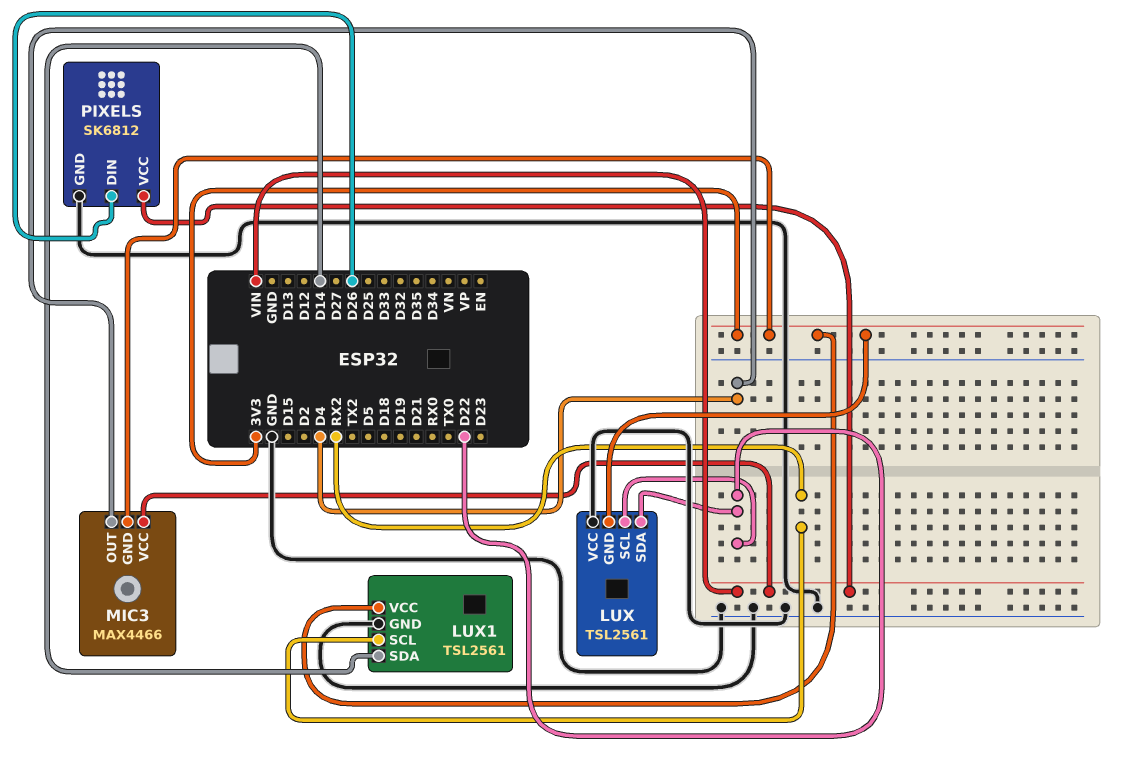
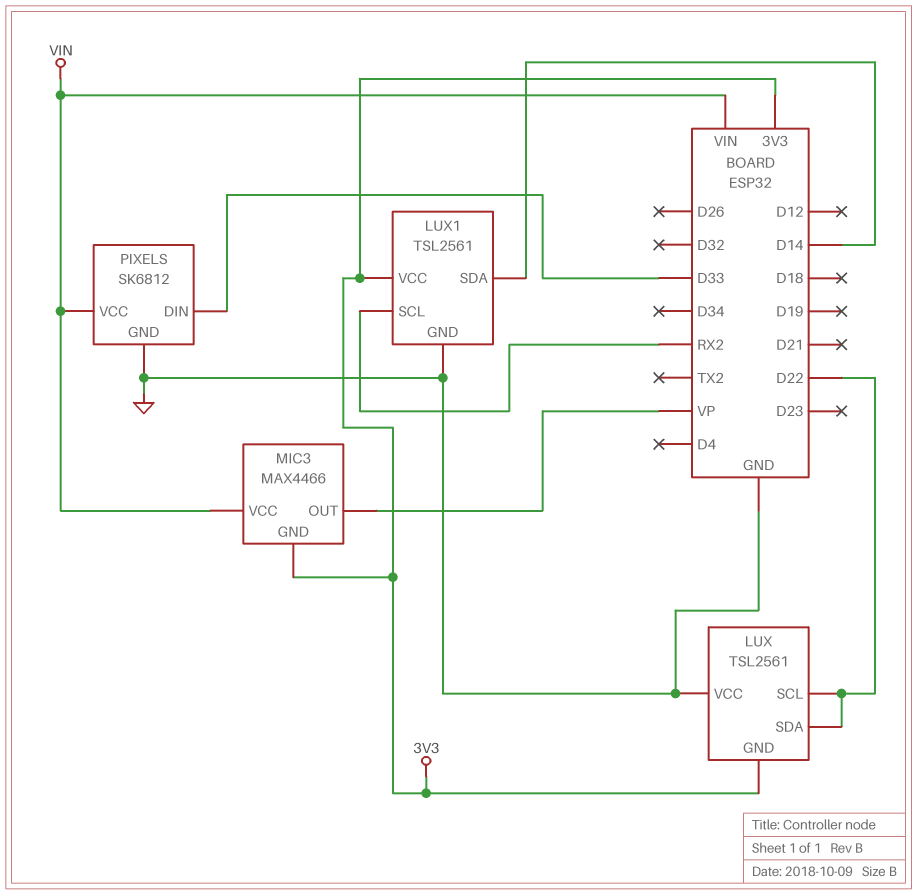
MIC3 pin OUT: D4 -> VP
PIXELS pin DIN: D26 -> D33

